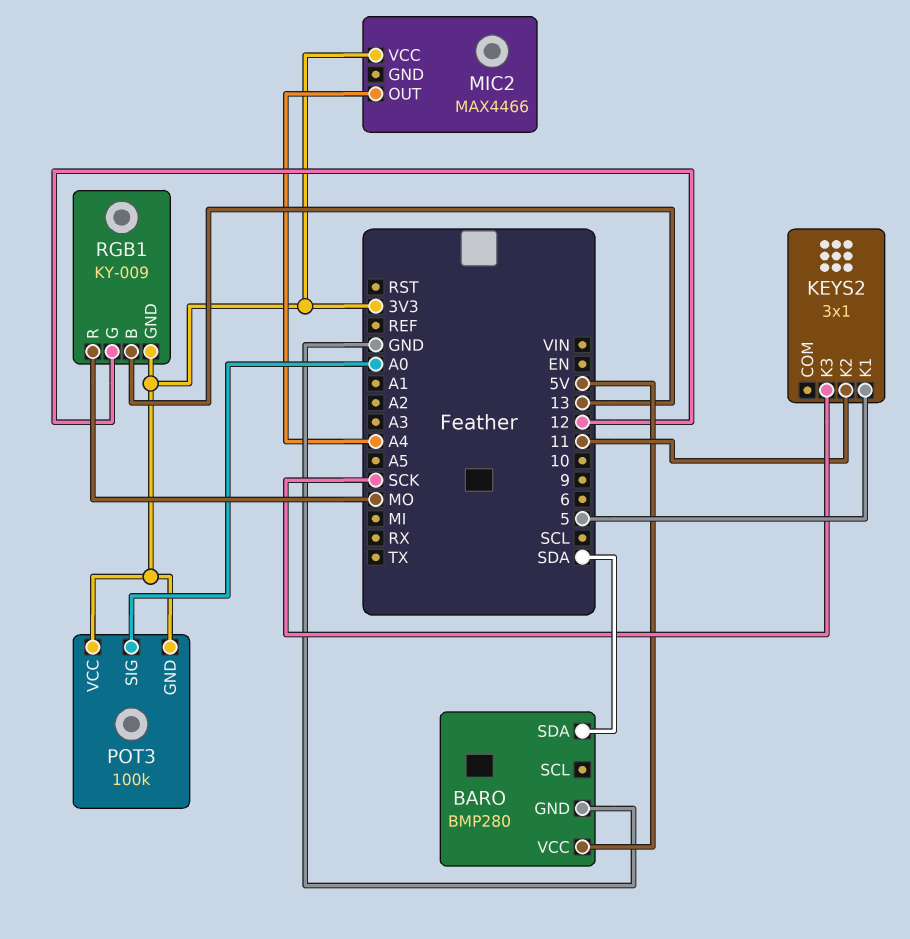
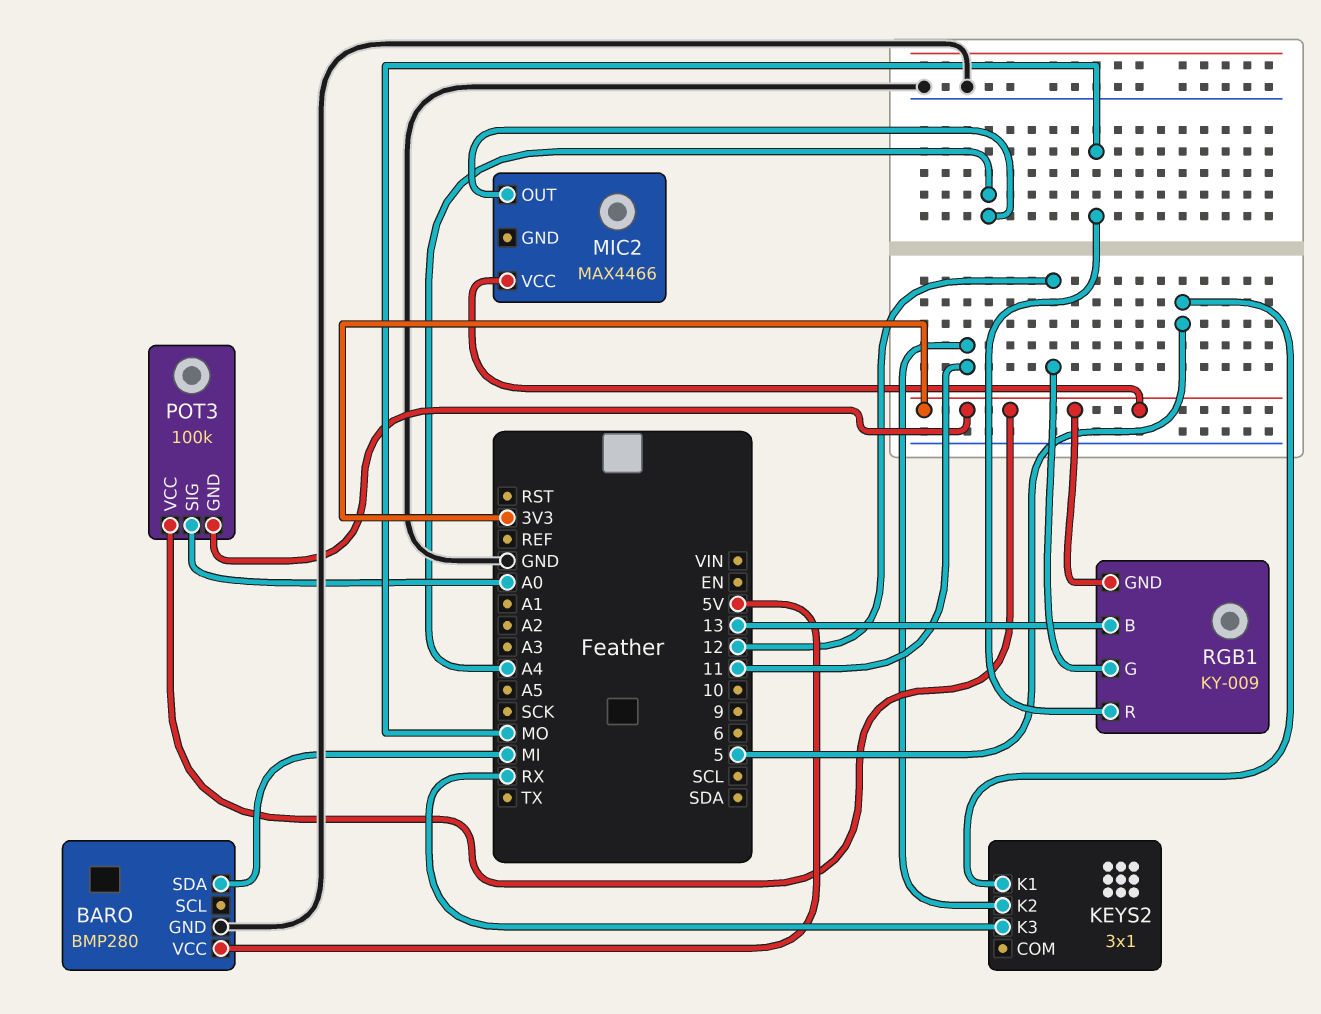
BARO pin SDA: SDA -> MI
KEYS2 pin K3: SCK -> RX

